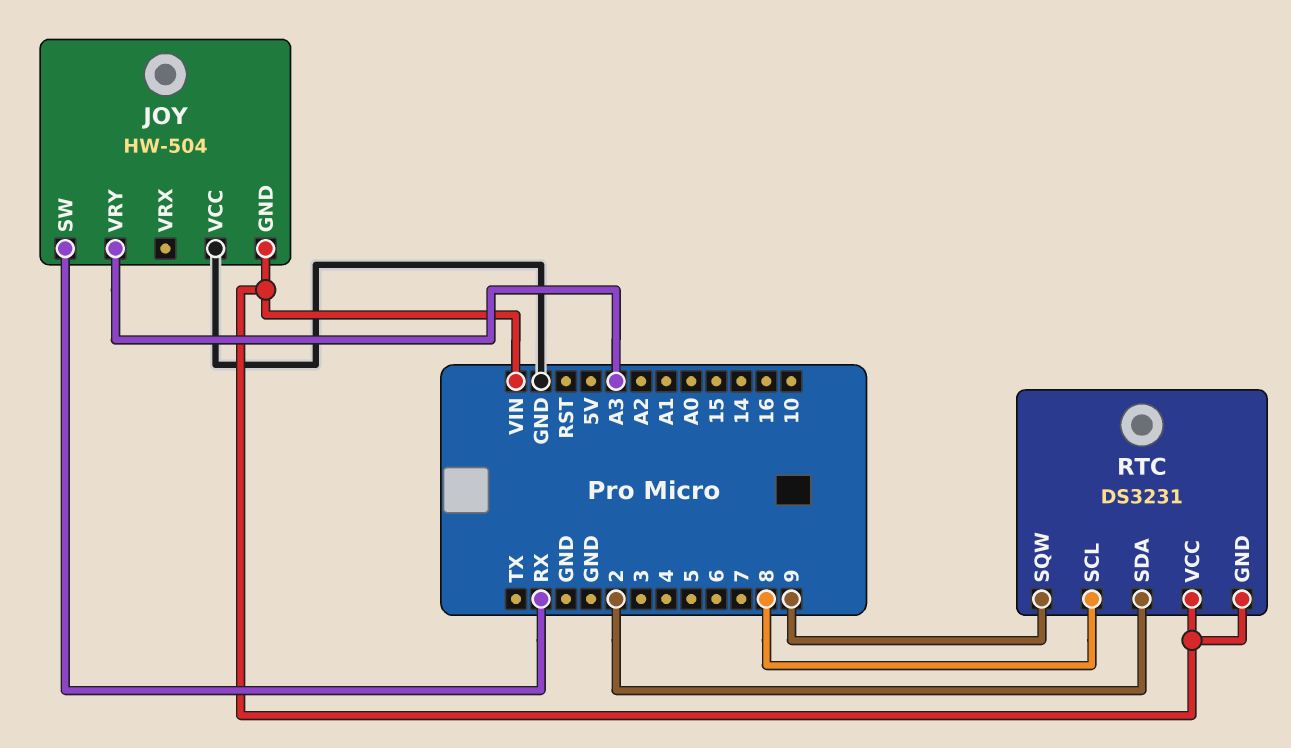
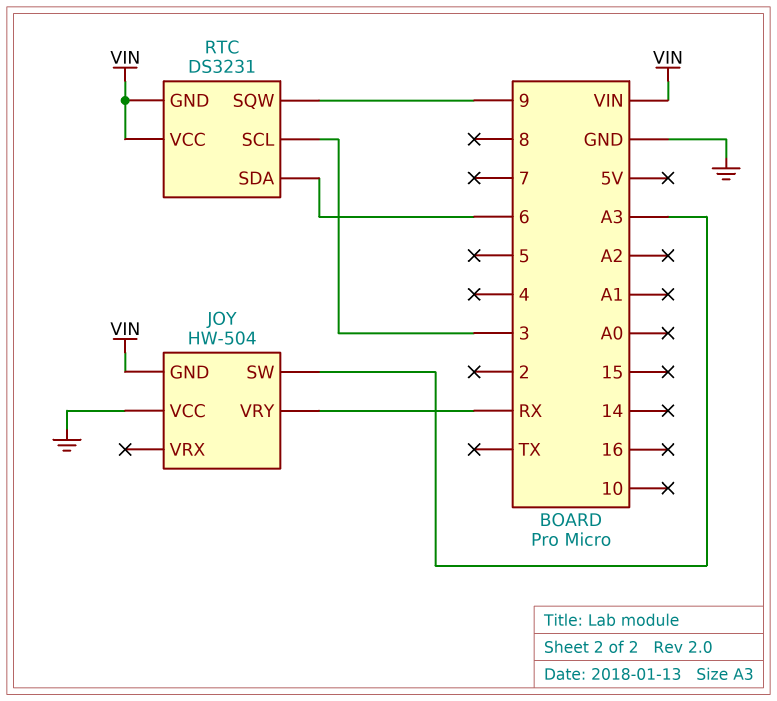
JOY pin SW: RX -> A3
JOY pin VRY: A3 -> RX
RTC pin SCL: 8 -> 3
RTC pin SDA: 2 -> 6

